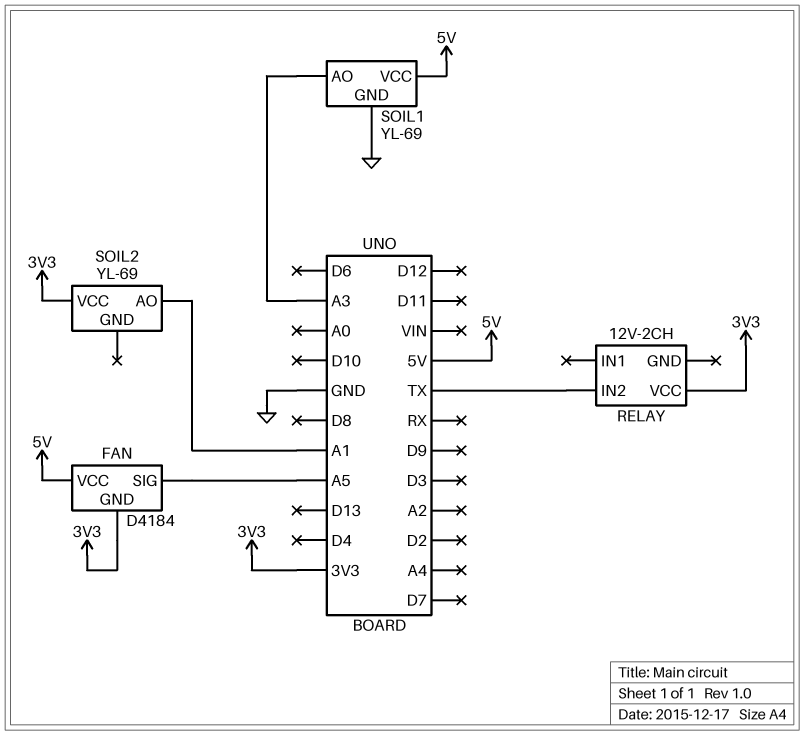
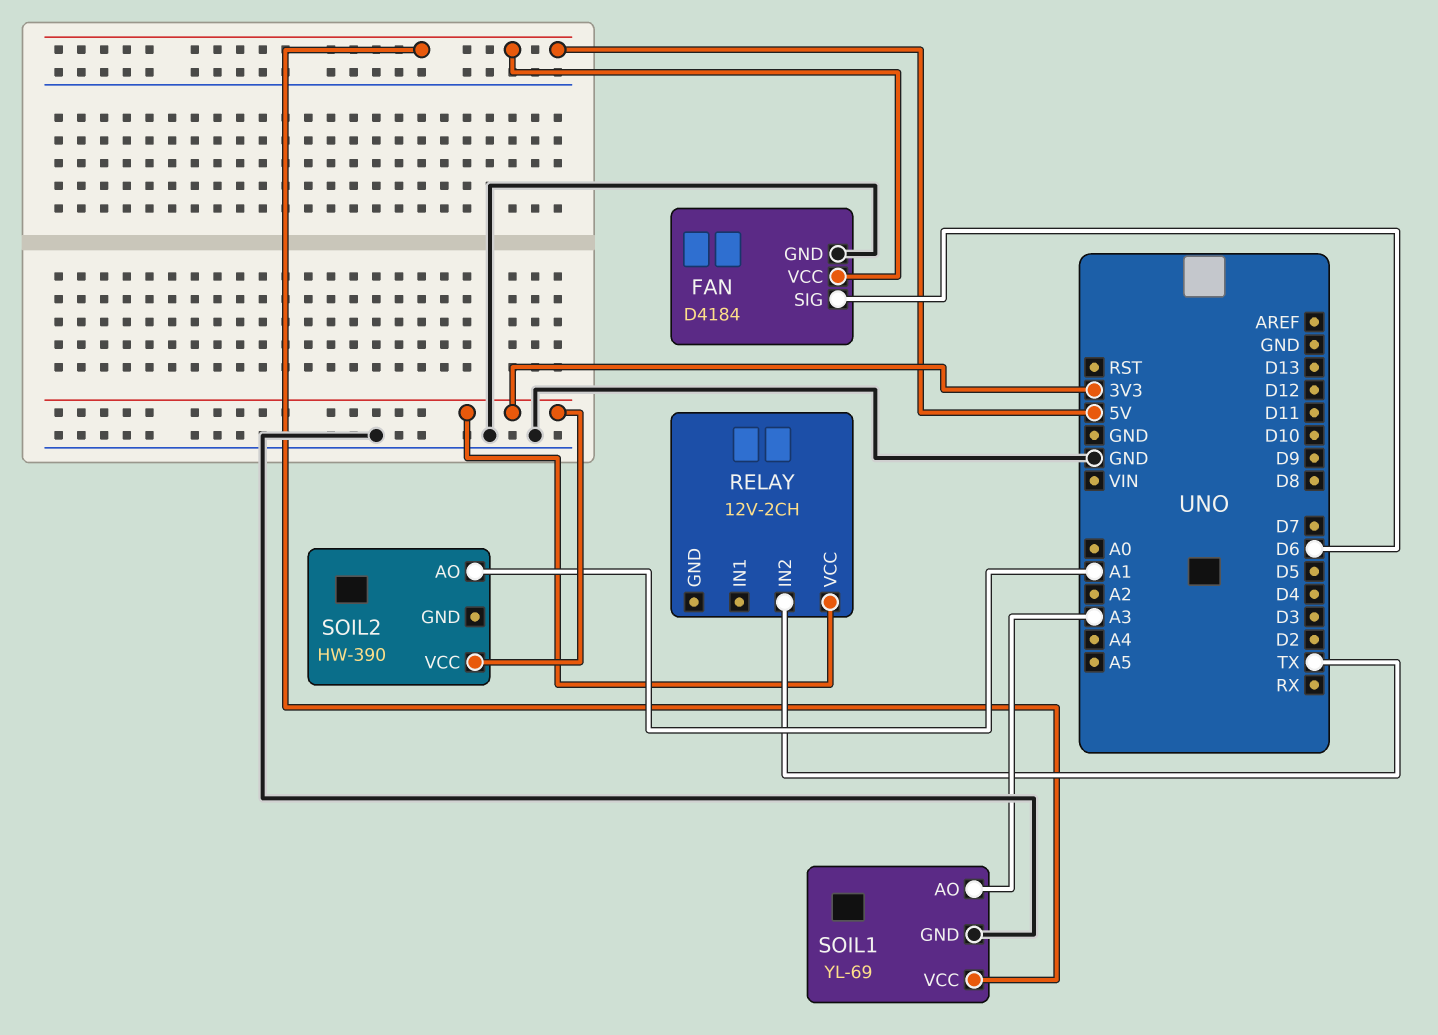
FAN pin GND: 3V3 -> GND
FAN pin SIG: A5 -> D6
SOIL2: YL-69 -> HW-390

